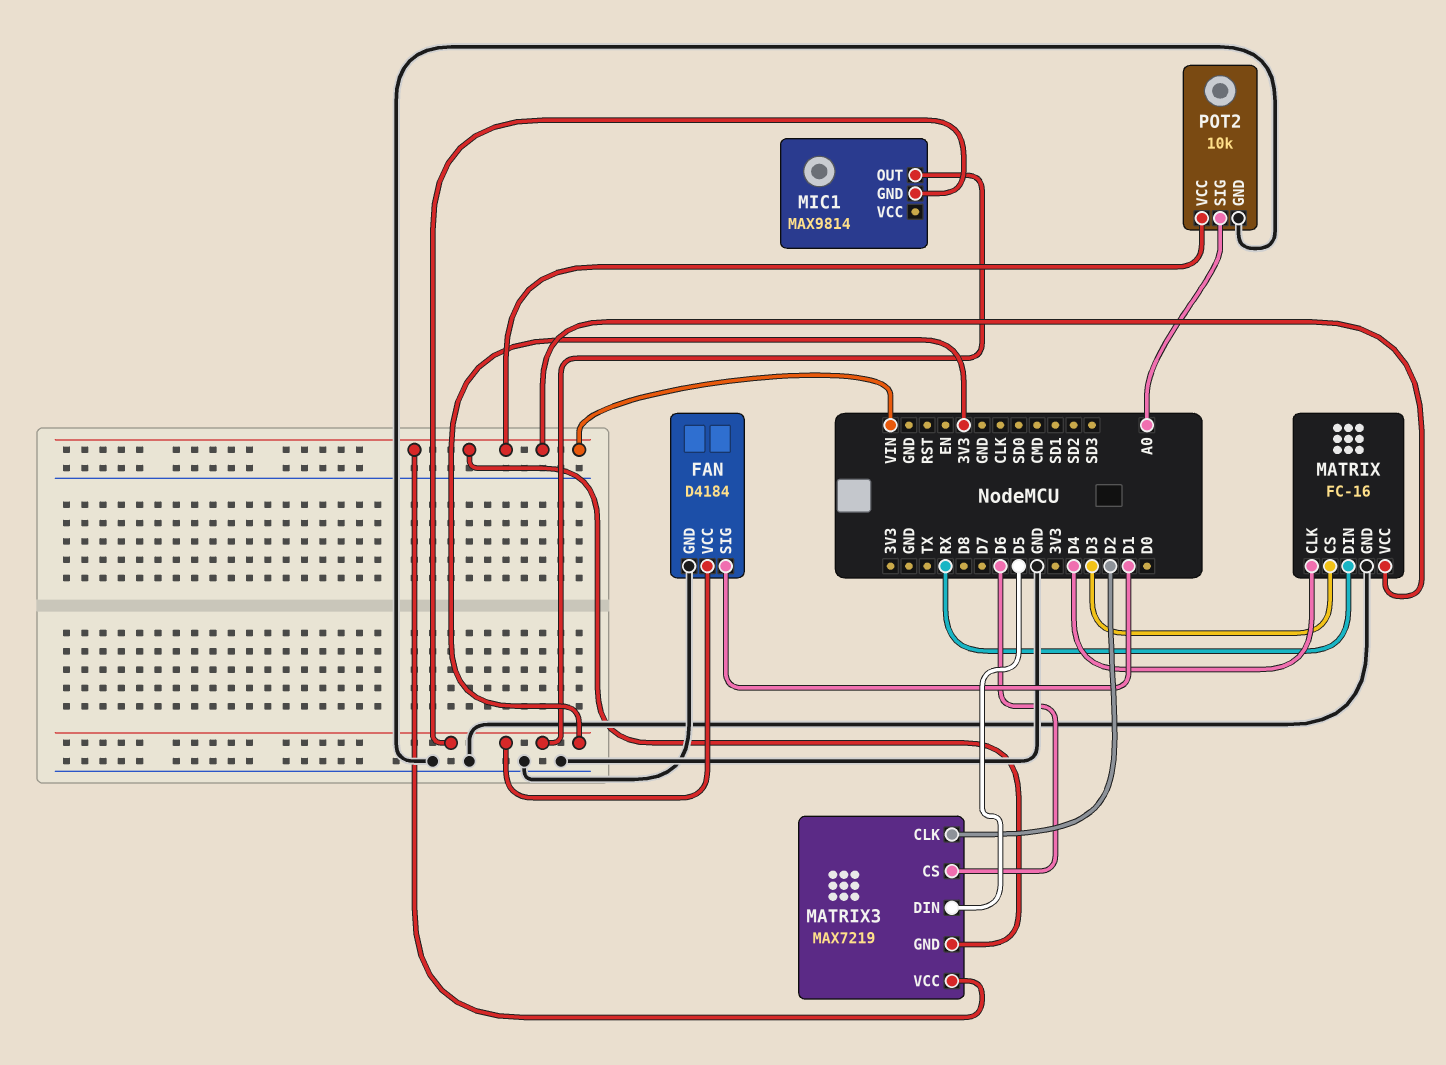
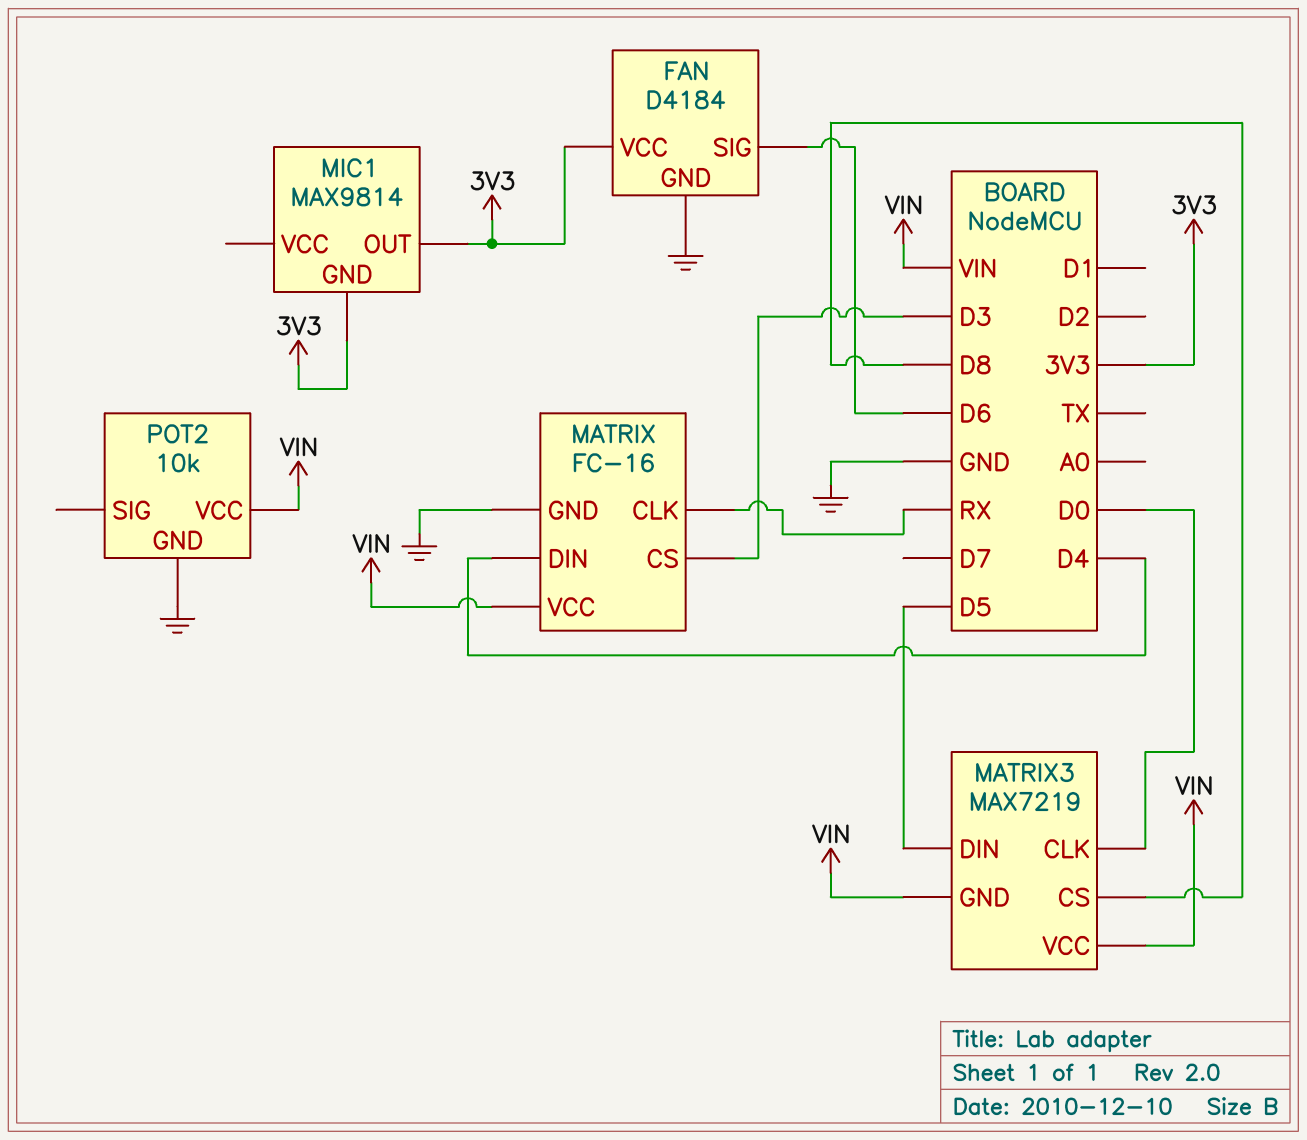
FAN pin SIG: D1 -> D6
MATRIX pin CLK: D4 -> RX
MATRIX pin DIN: RX -> D4
MATRIX3 pin CLK: D2 -> D0
MATRIX3 pin CS: D6 -> D8
POT2 pin SIG: A0 -> none

